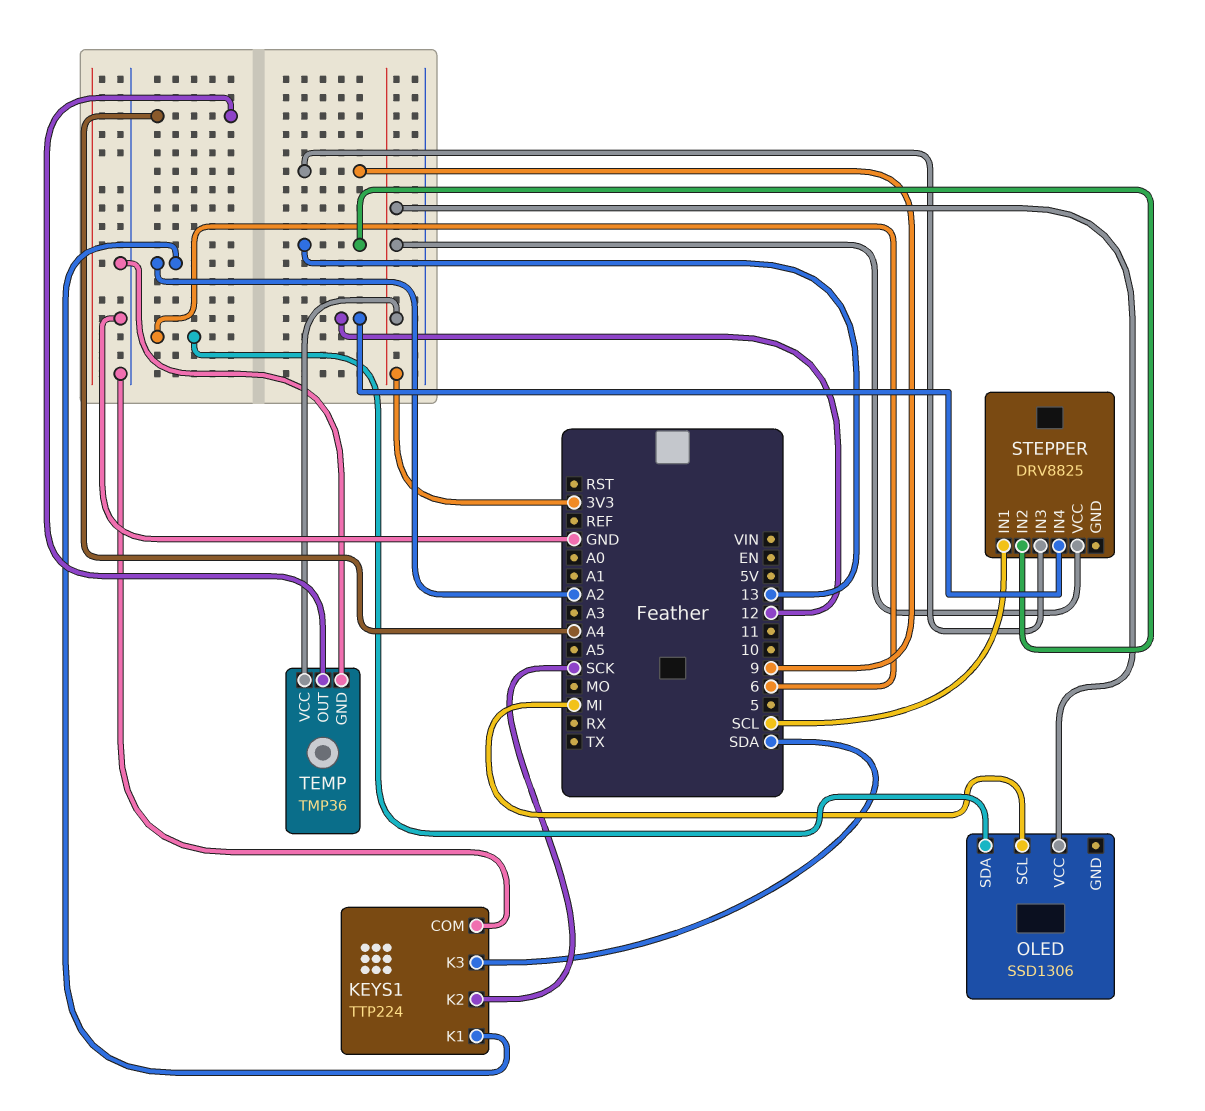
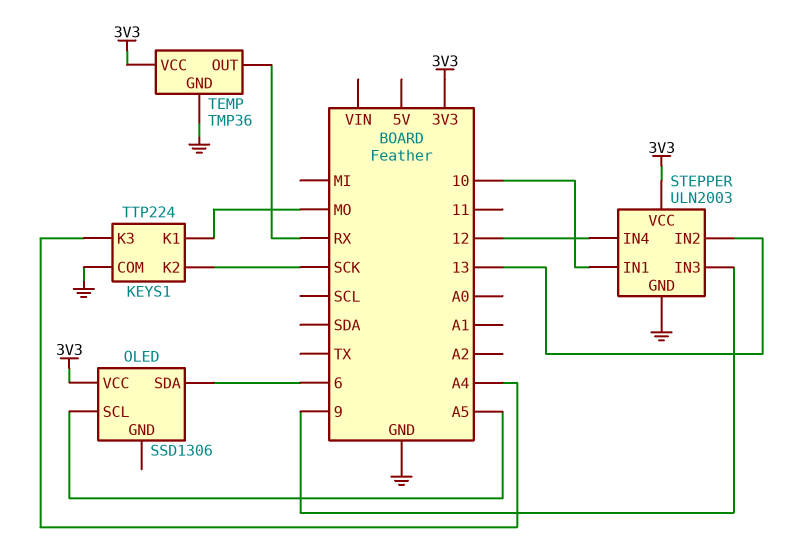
KEYS1 pin K1: A2 -> MO
KEYS1 pin K3: SDA -> A4
OLED pin SCL: MI -> A5
STEPPER: DRV8825 -> ULN2003
STEPPER pin GND: none -> GND
STEPPER pin IN1: SCL -> 10
TEMP pin OUT: A4 -> RX

